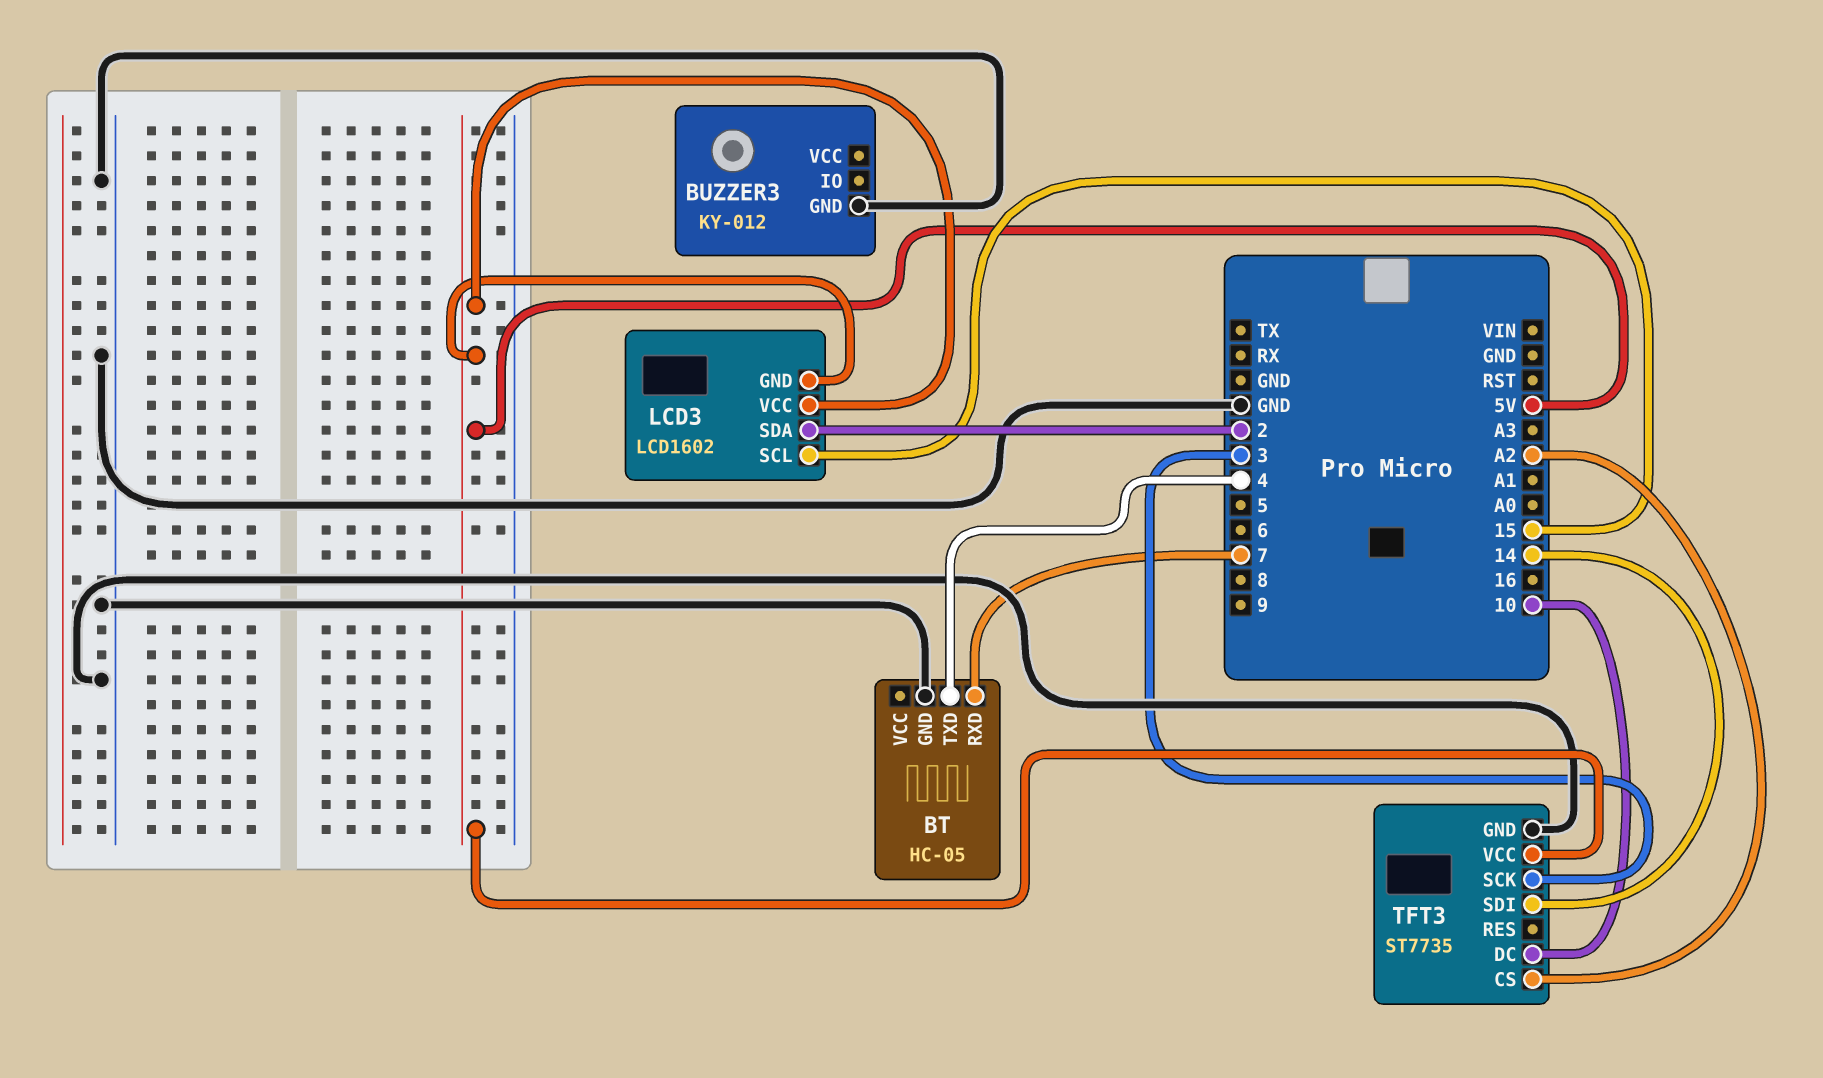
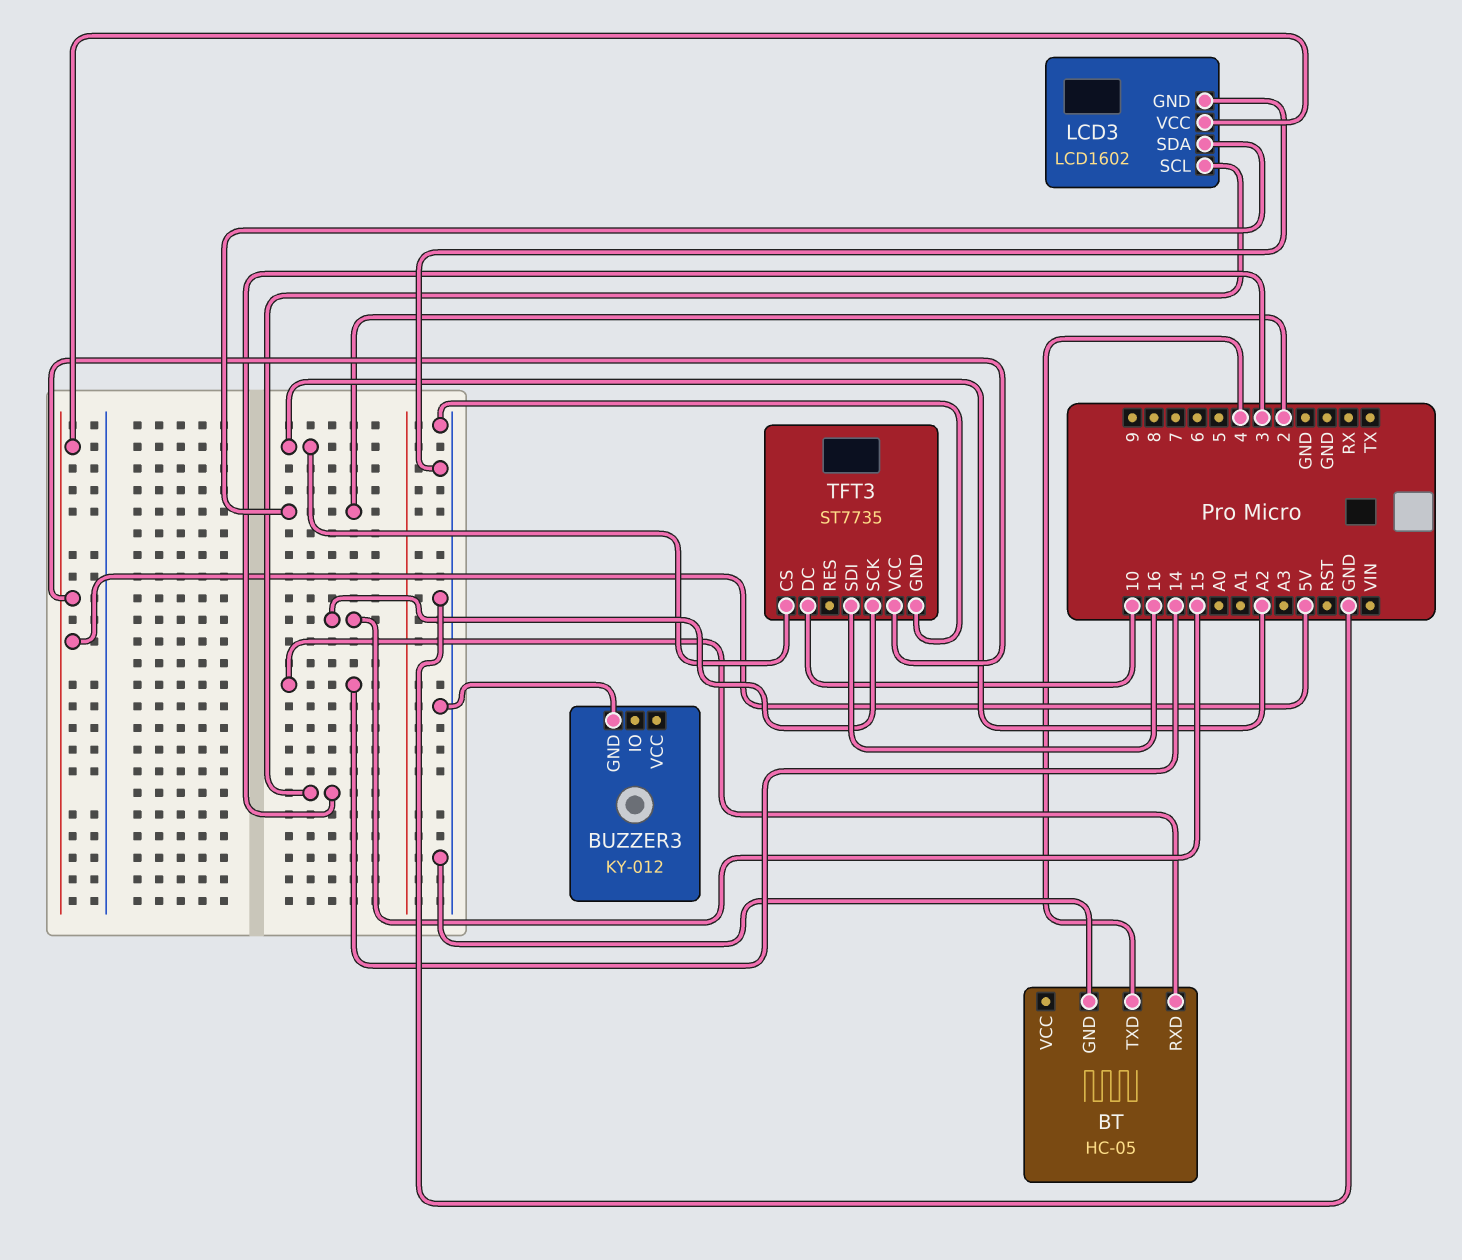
BT pin RXD: 7 -> 14
LCD3 pin GND: 5V -> GND
LCD3 pin SCL: 15 -> 3
TFT3 pin SCK: 3 -> 15
TFT3 pin SDI: 14 -> 16

